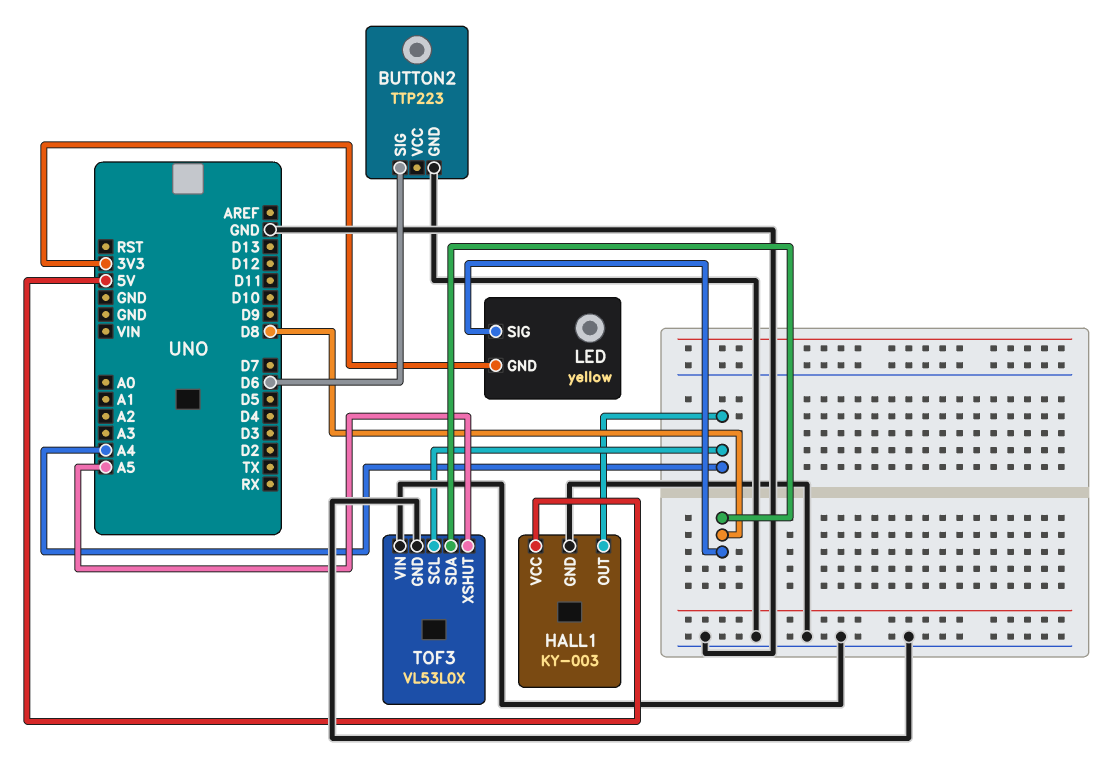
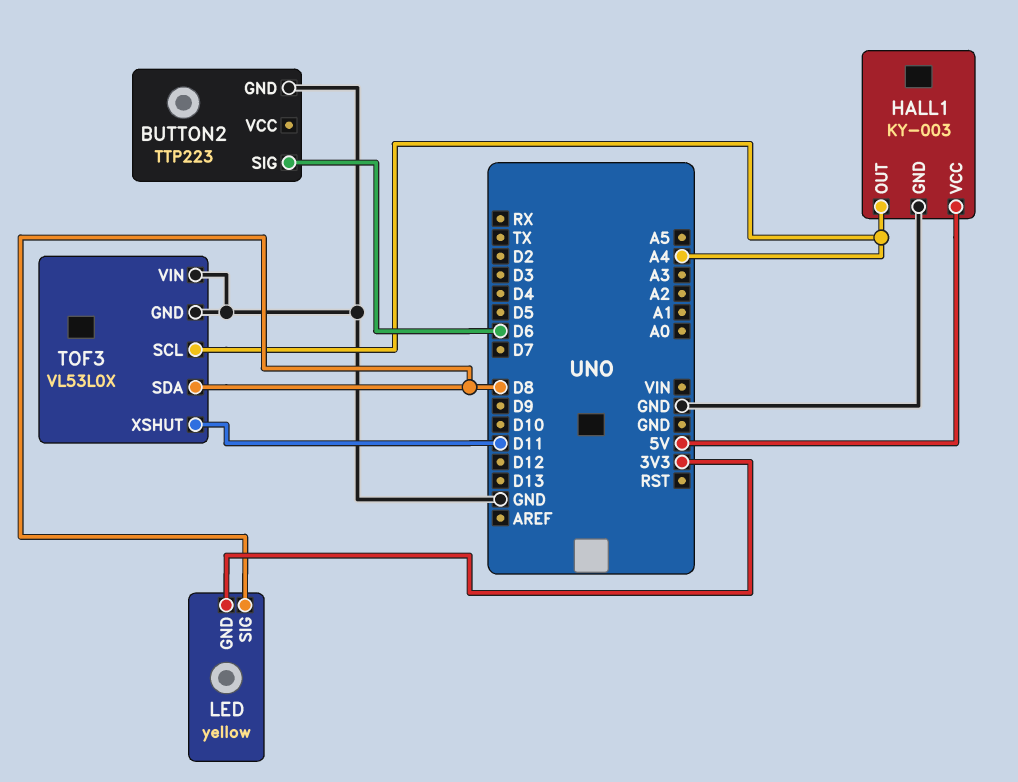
TOF3 pin XSHUT: A5 -> D11

